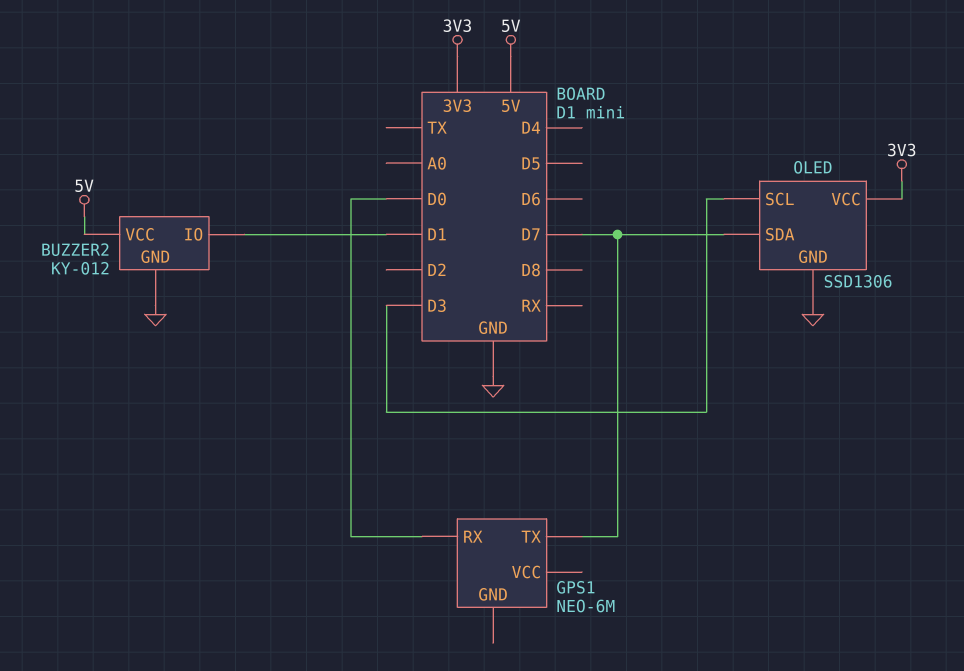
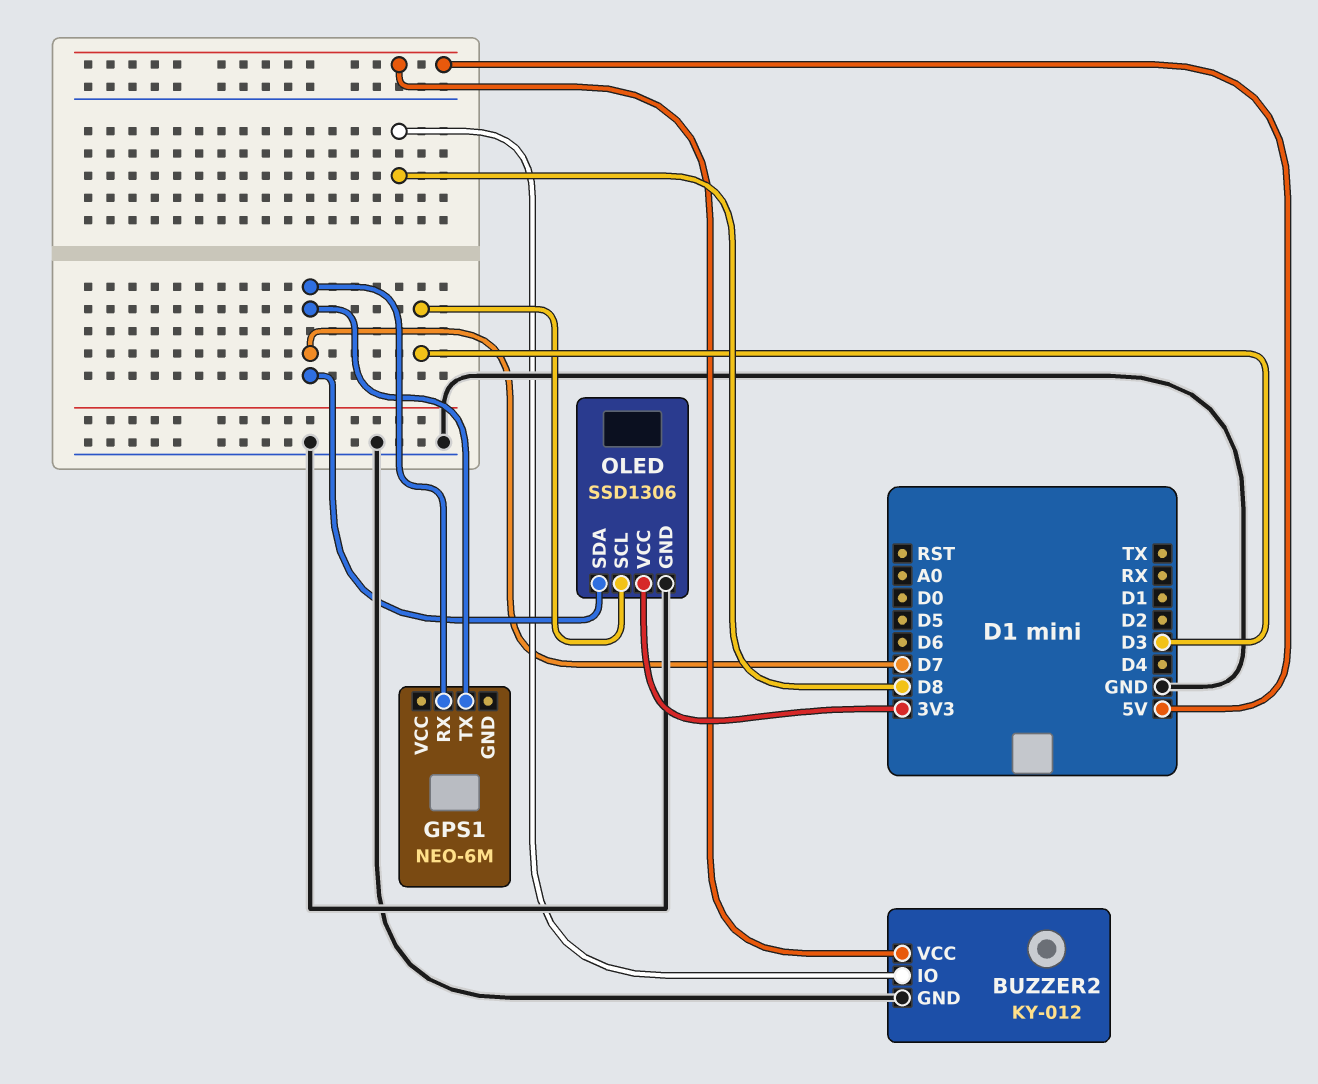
BUZZER2 pin IO: D1 -> D8
GPS1 pin RX: D0 -> D7

